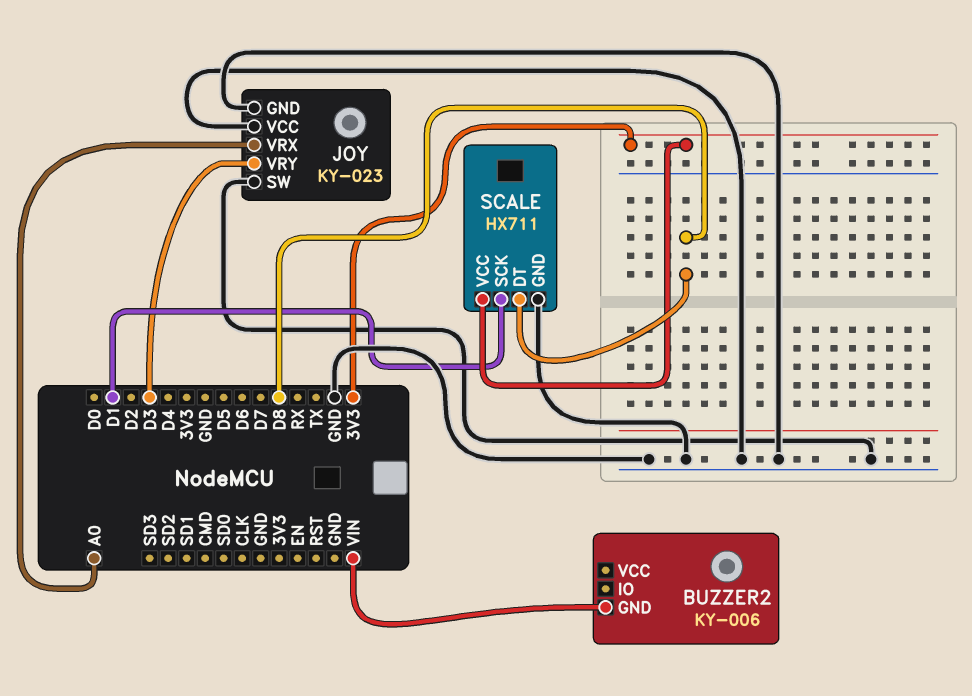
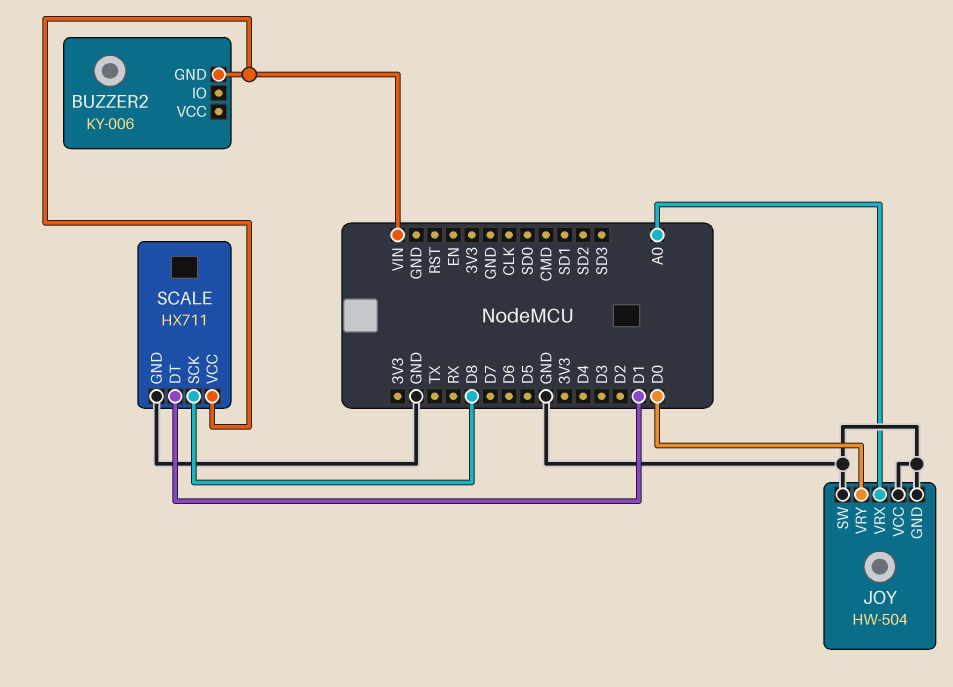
JOY: KY-023 -> HW-504
JOY pin VRY: D3 -> D0
SCALE pin DT: D8 -> D1
SCALE pin SCK: D1 -> D8
SCALE pin VCC: 3V3 -> VIN

